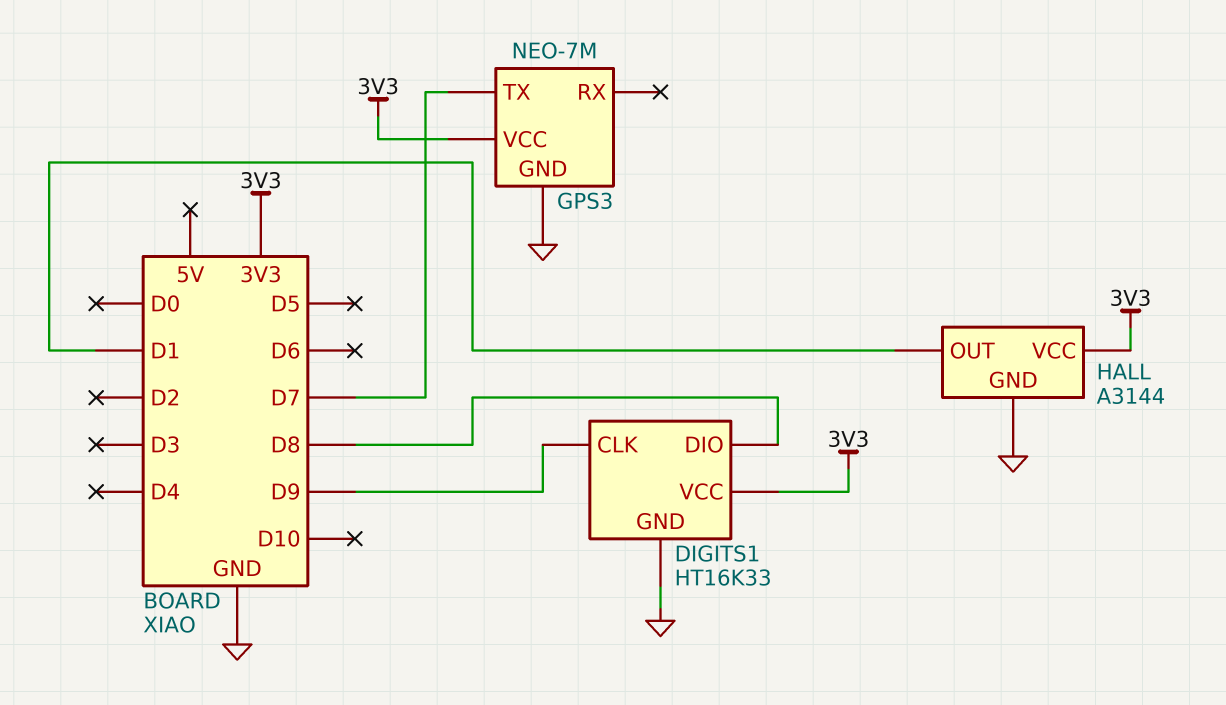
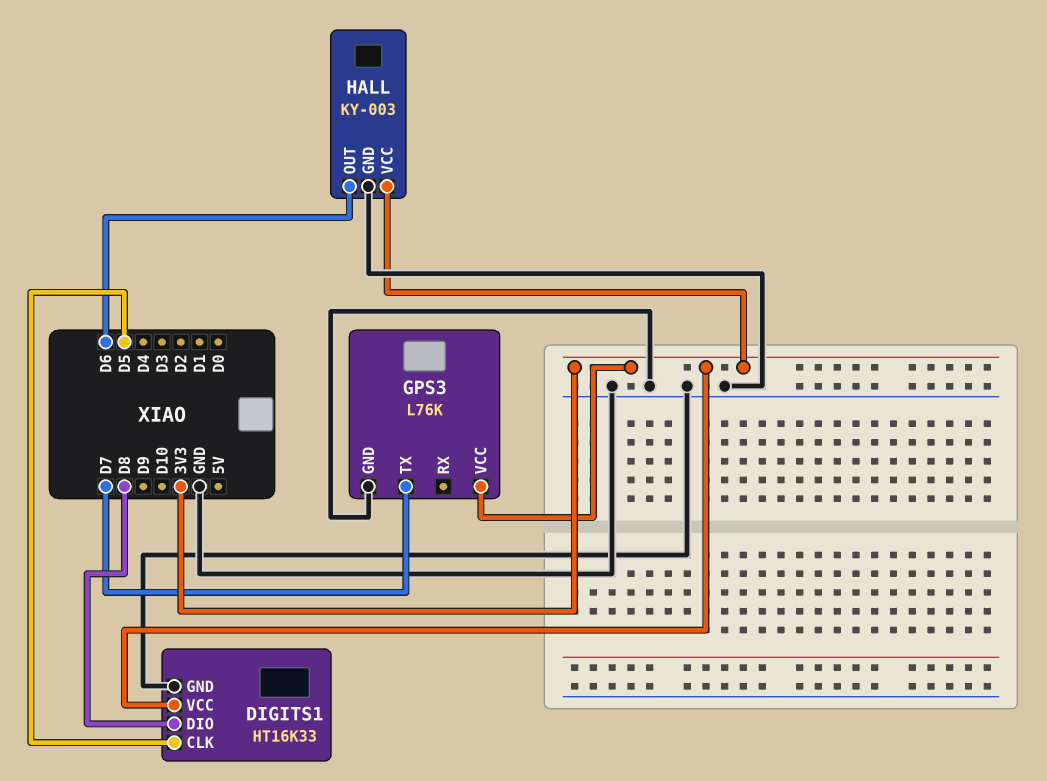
DIGITS1 pin CLK: D9 -> D5
GPS3: NEO-7M -> L76K
HALL: A3144 -> KY-003
HALL pin OUT: D1 -> D6

